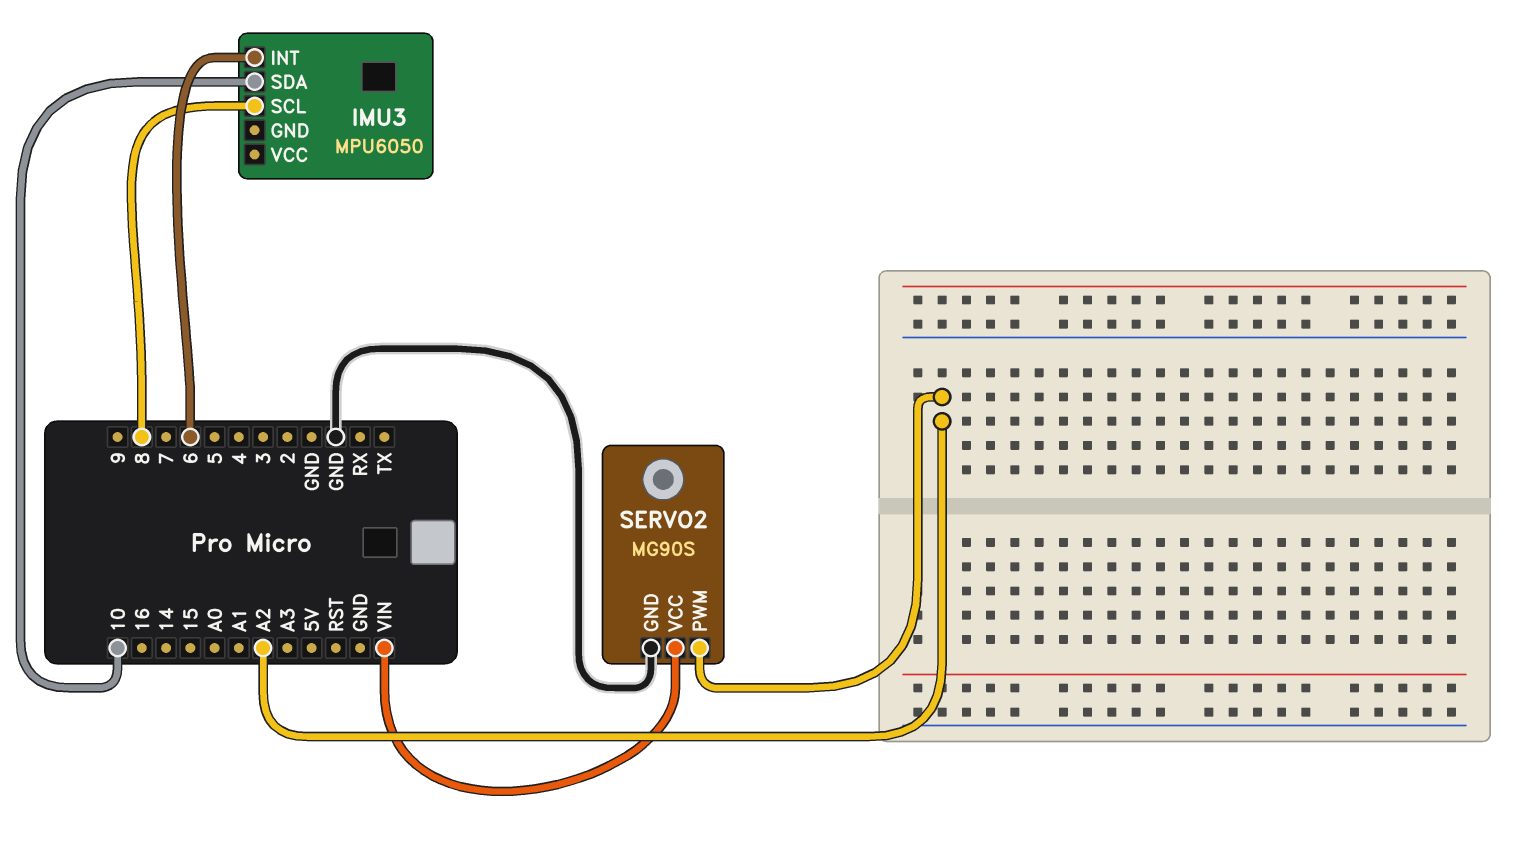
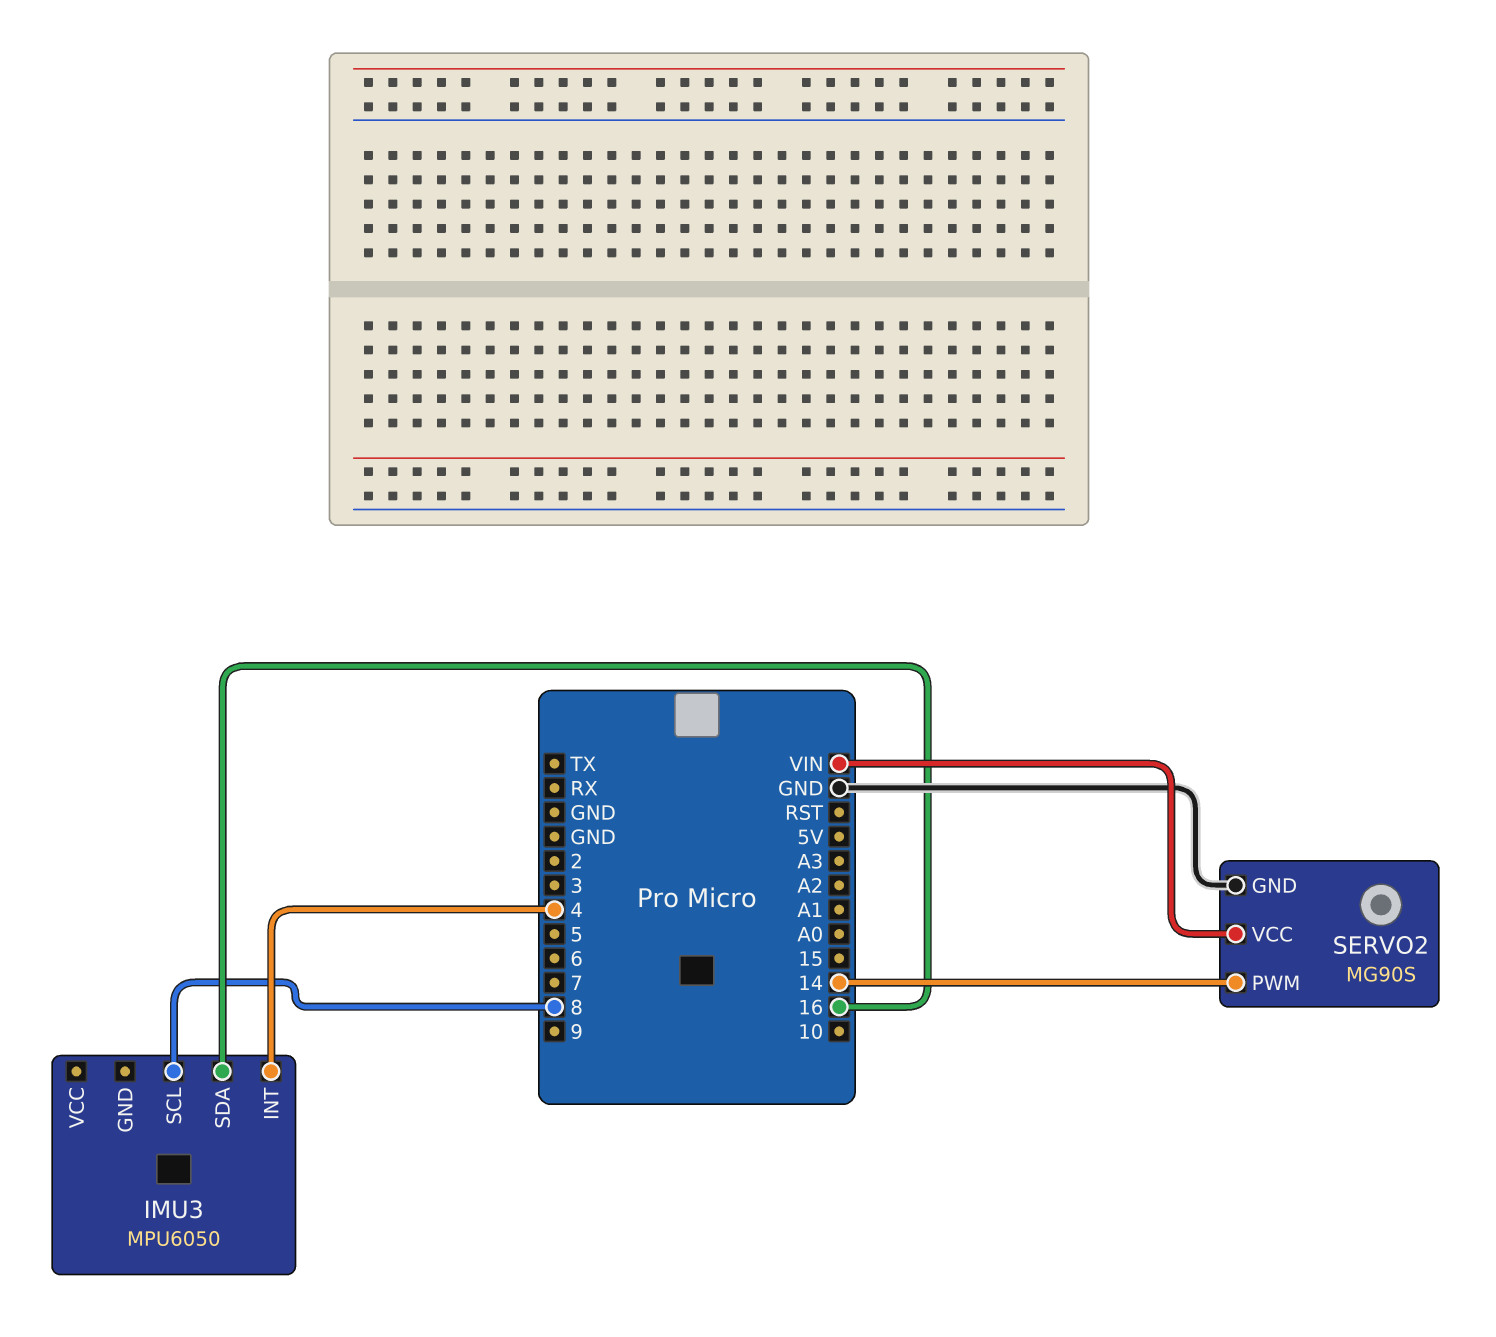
IMU3 pin INT: 6 -> 4
IMU3 pin SDA: 10 -> 16
SERVO2 pin PWM: A2 -> 14

